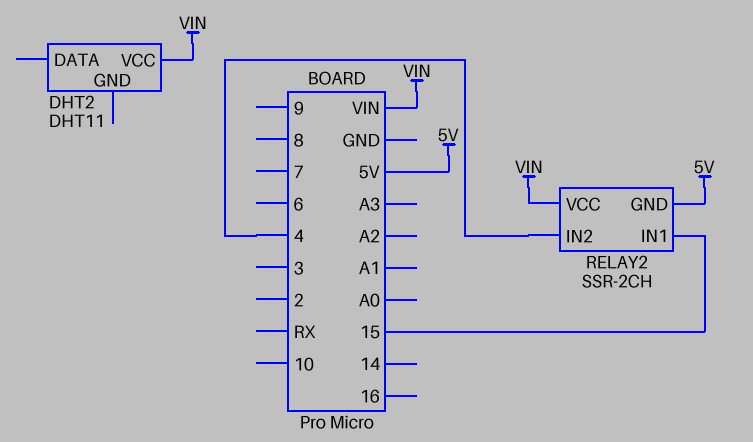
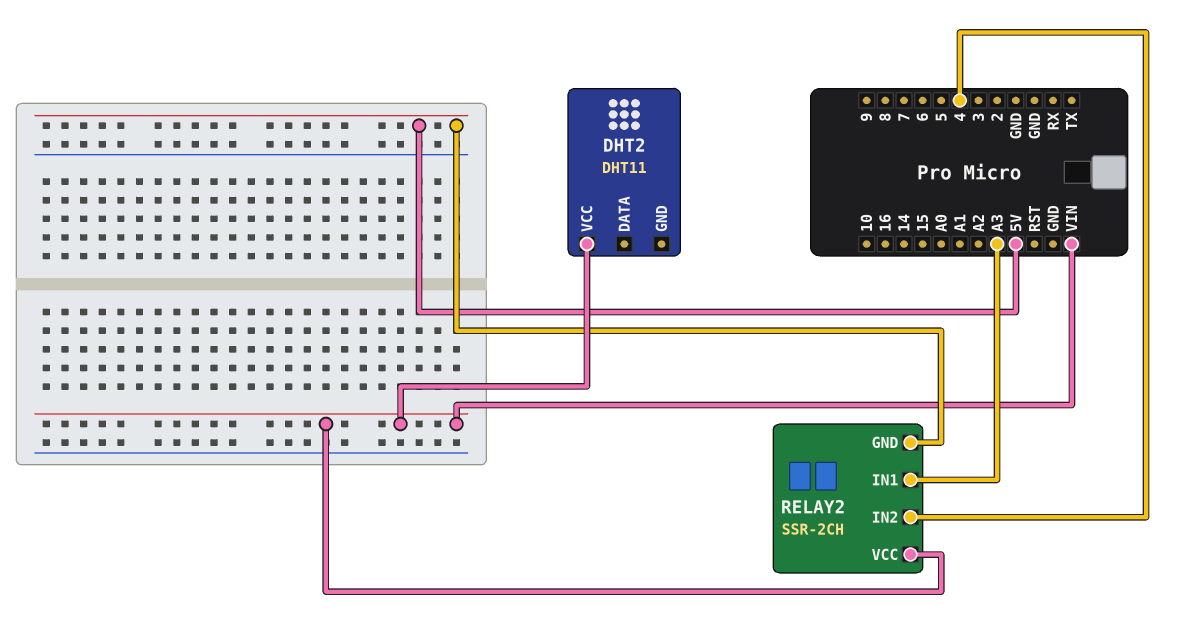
RELAY2 pin IN1: 15 -> A3

